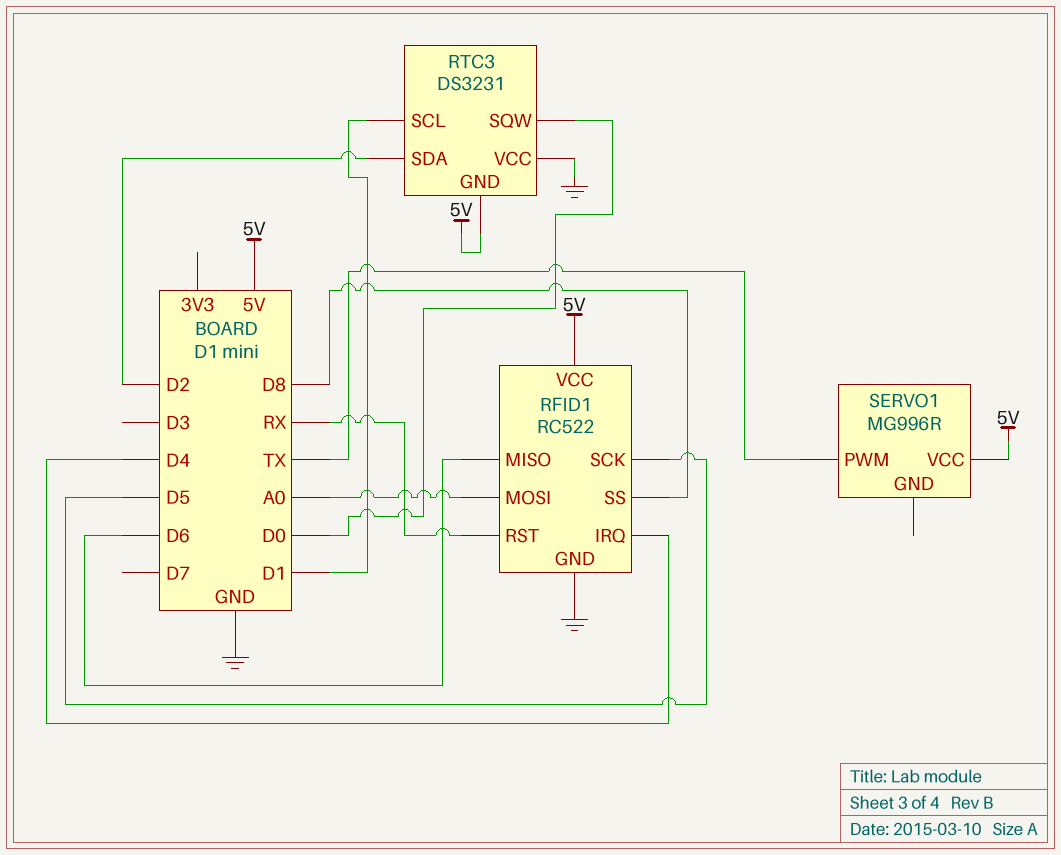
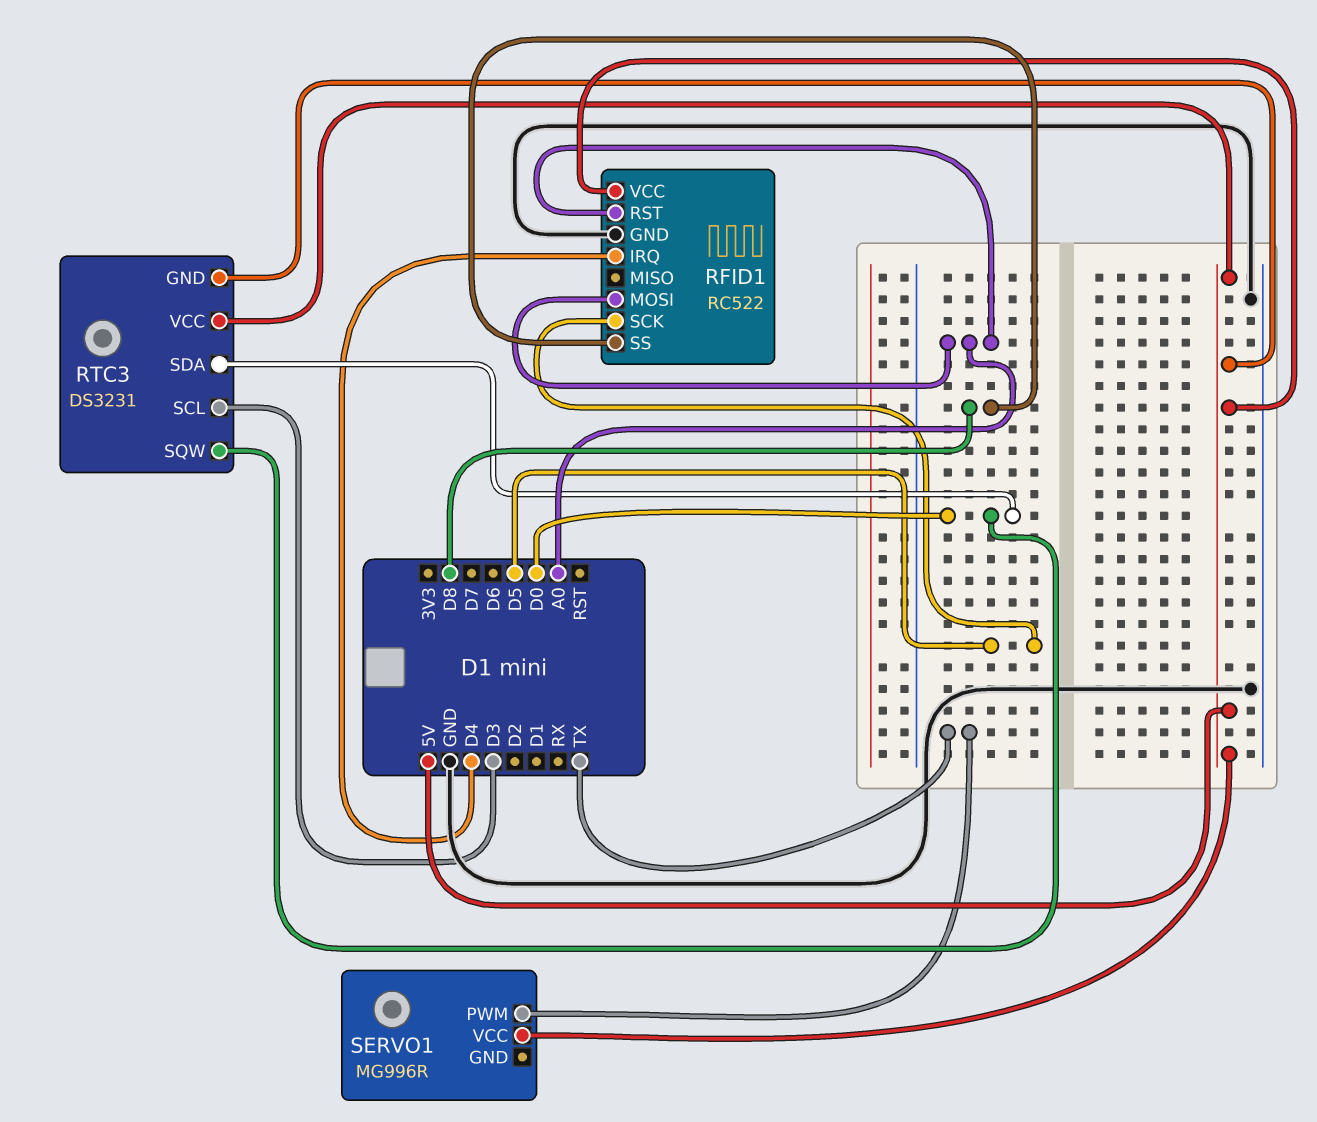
RFID1 pin MISO: D6 -> none
RFID1 pin RST: RX -> A0
RTC3 pin SCL: D1 -> D3
RTC3 pin SDA: D2 -> D0
RTC3 pin VCC: GND -> 5V

